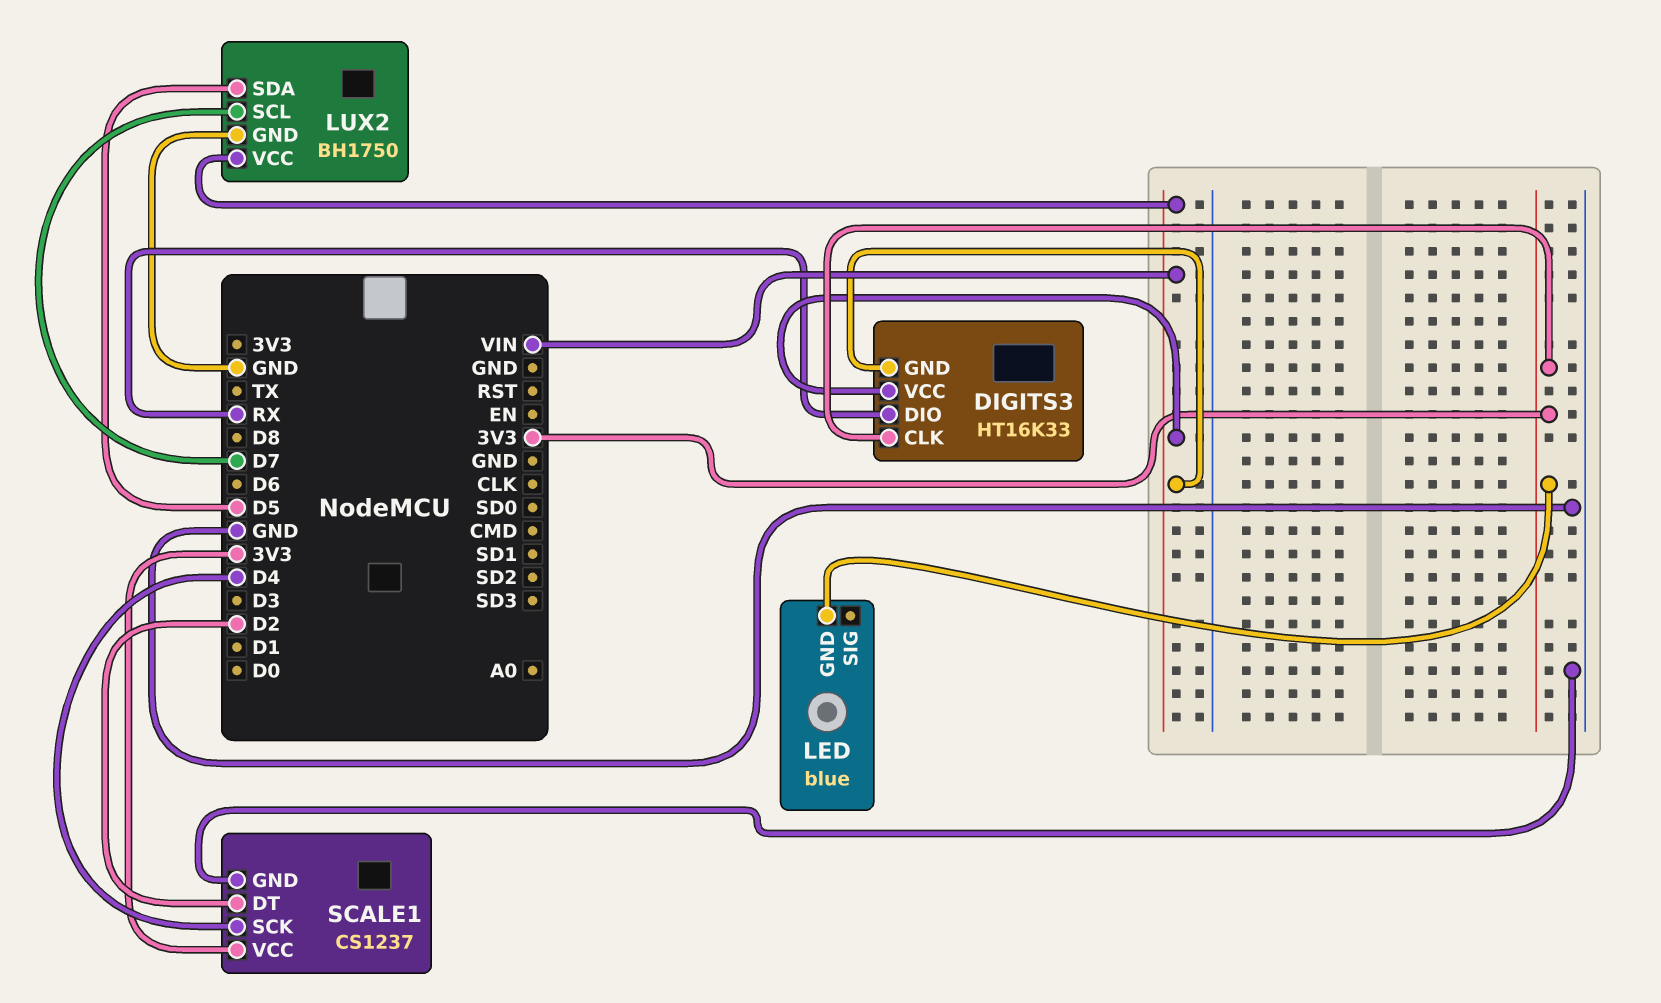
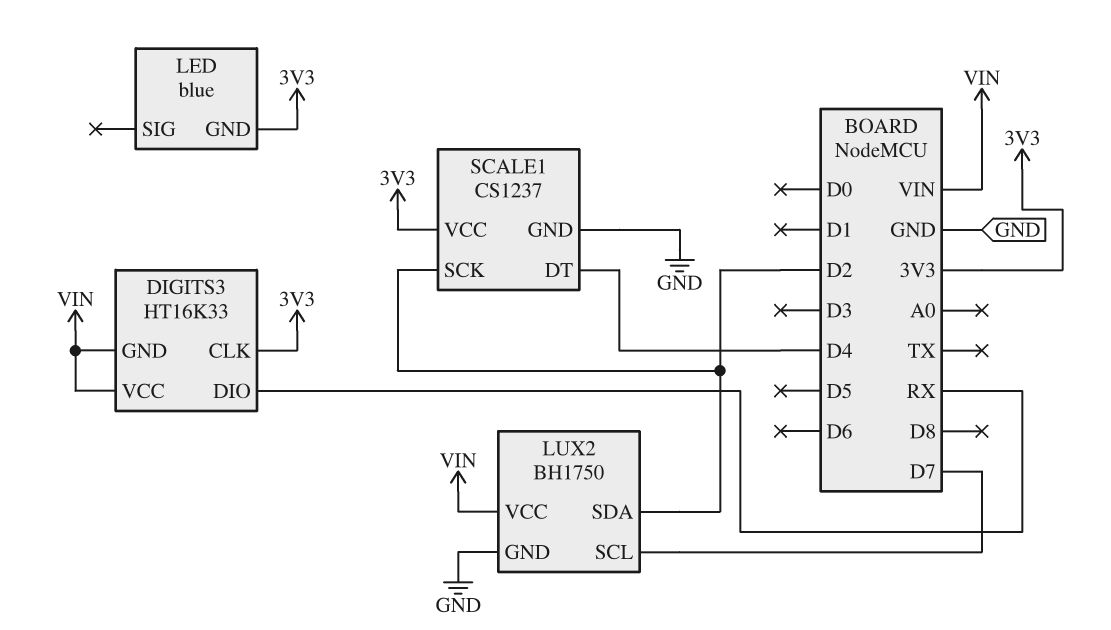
LUX2 pin SDA: D5 -> D2
SCALE1 pin DT: D2 -> D4
SCALE1 pin SCK: D4 -> D2

